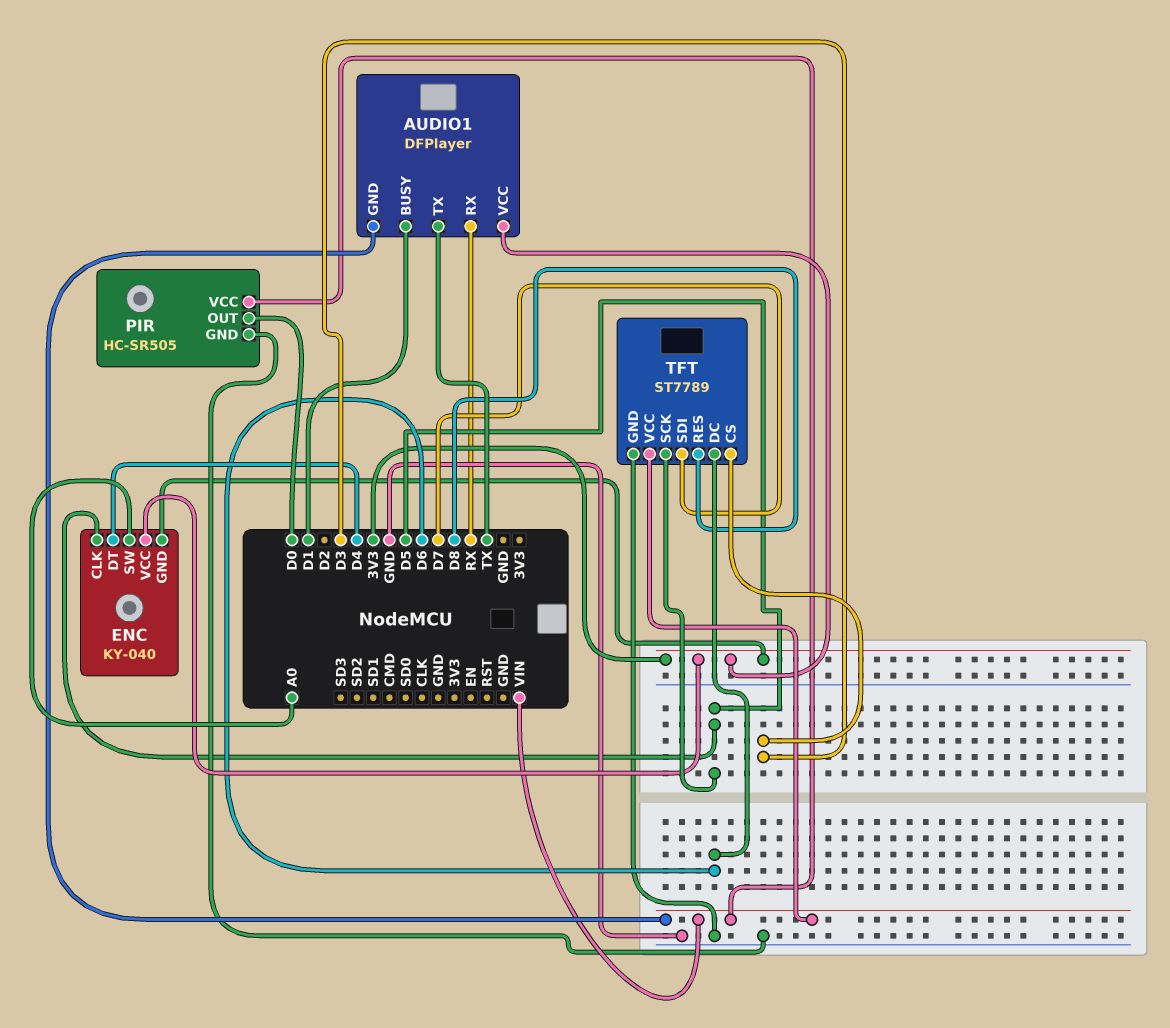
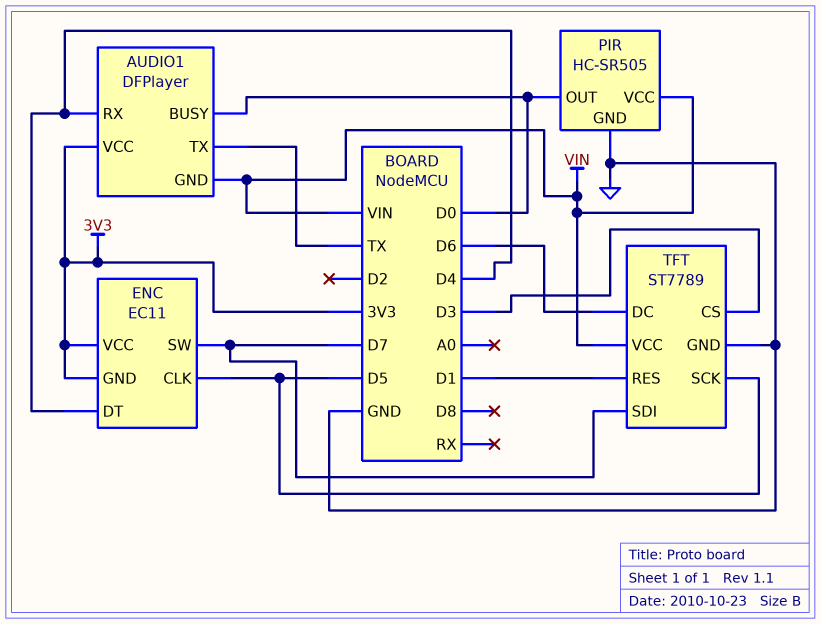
AUDIO1 pin BUSY: D1 -> D0
AUDIO1 pin RX: RX -> D4
ENC: KY-040 -> EC11
ENC pin SW: A0 -> D7
TFT pin RES: D8 -> D1

